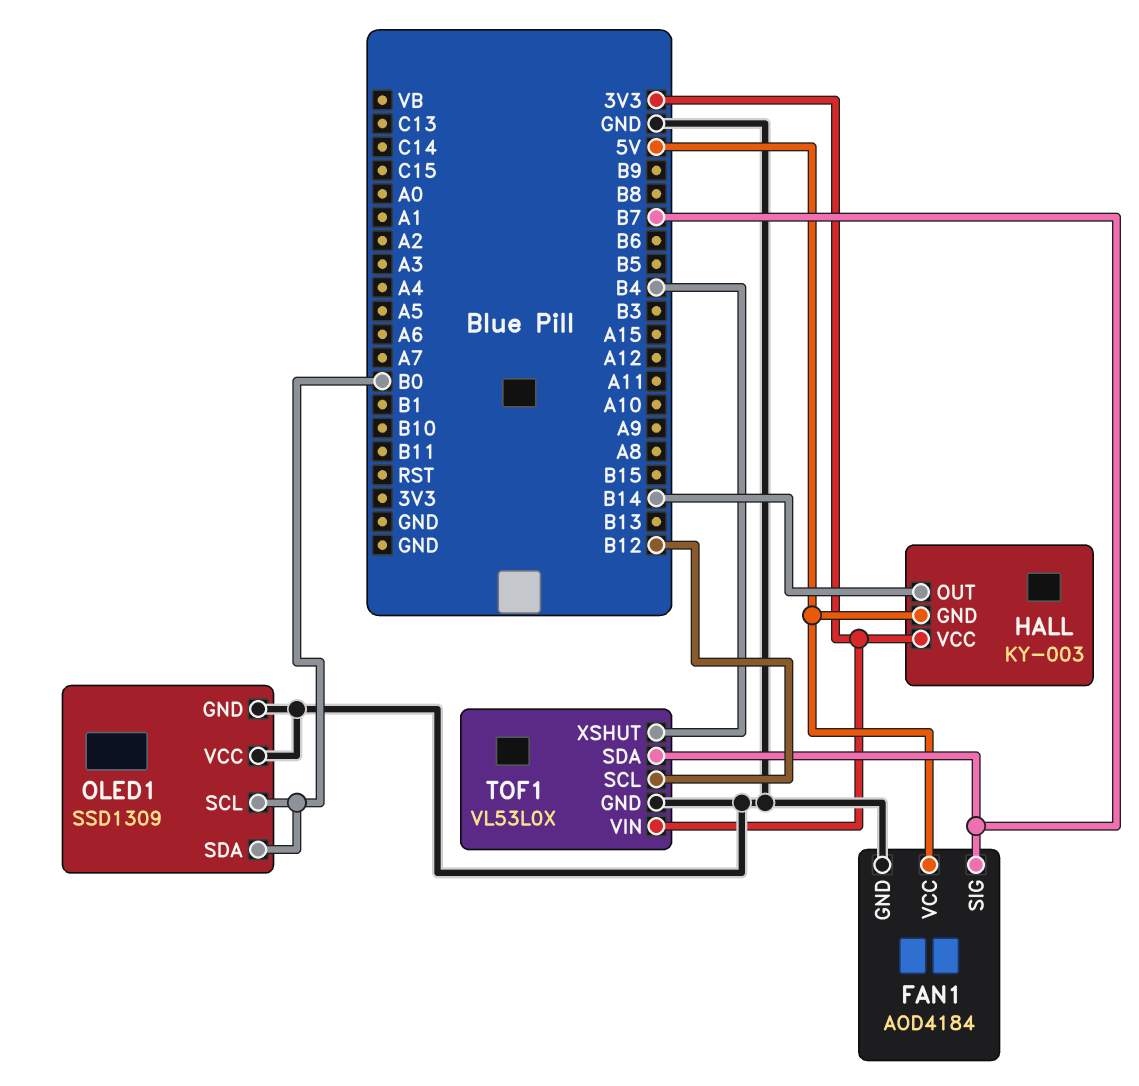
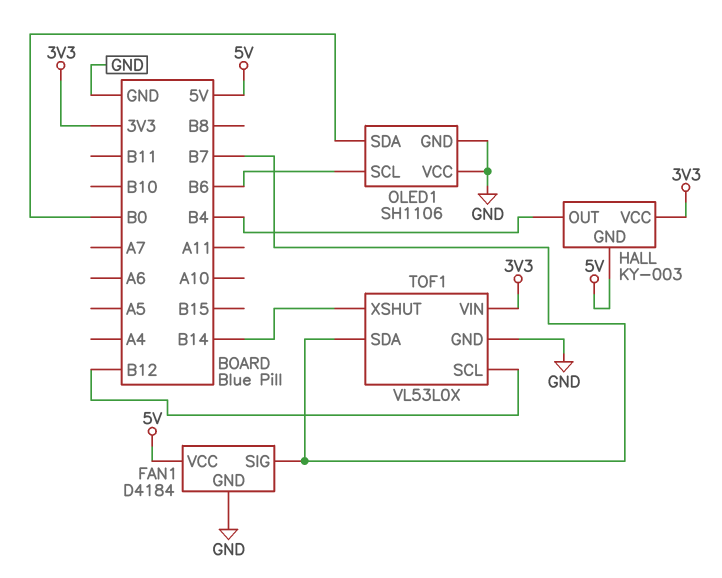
FAN1: AOD4184 -> D4184
HALL pin OUT: B14 -> B4
OLED1: SSD1309 -> SH1106
OLED1 pin SCL: B0 -> B6
TOF1 pin XSHUT: B4 -> B14

